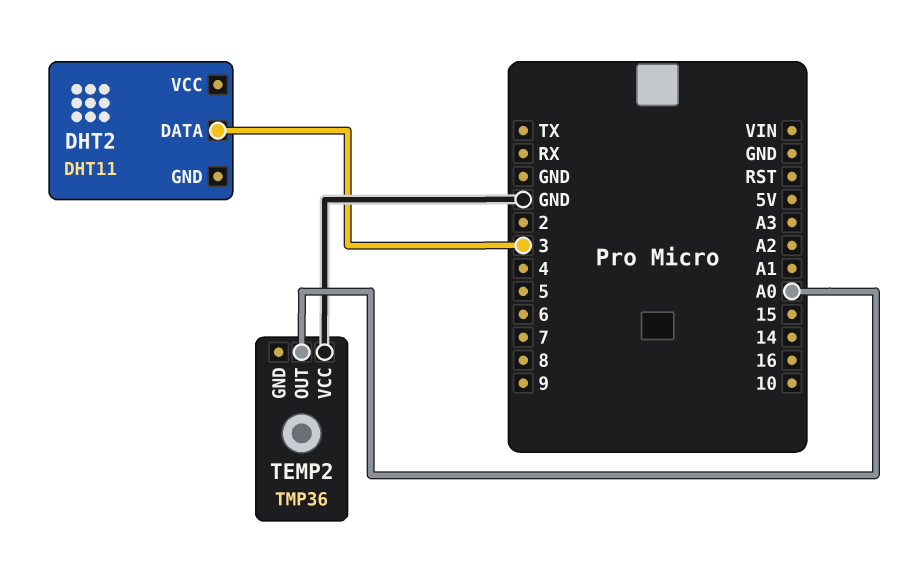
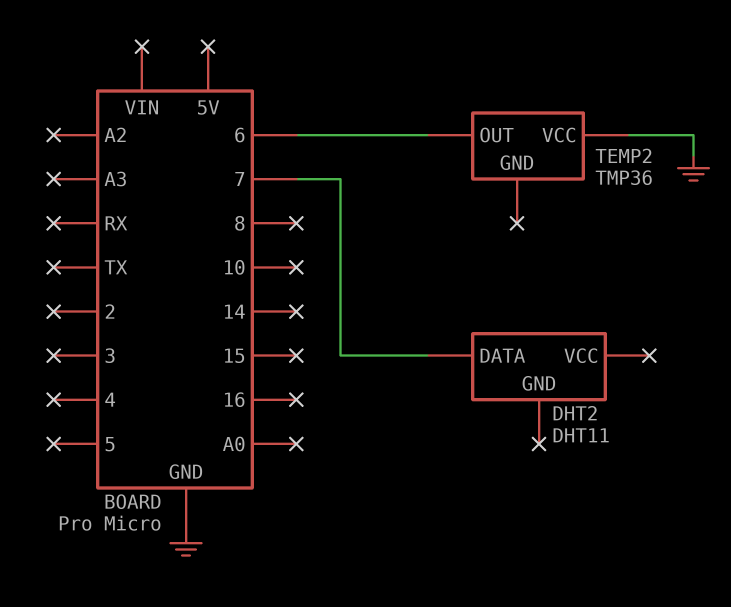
DHT2 pin DATA: 3 -> 7
TEMP2 pin OUT: A0 -> 6

